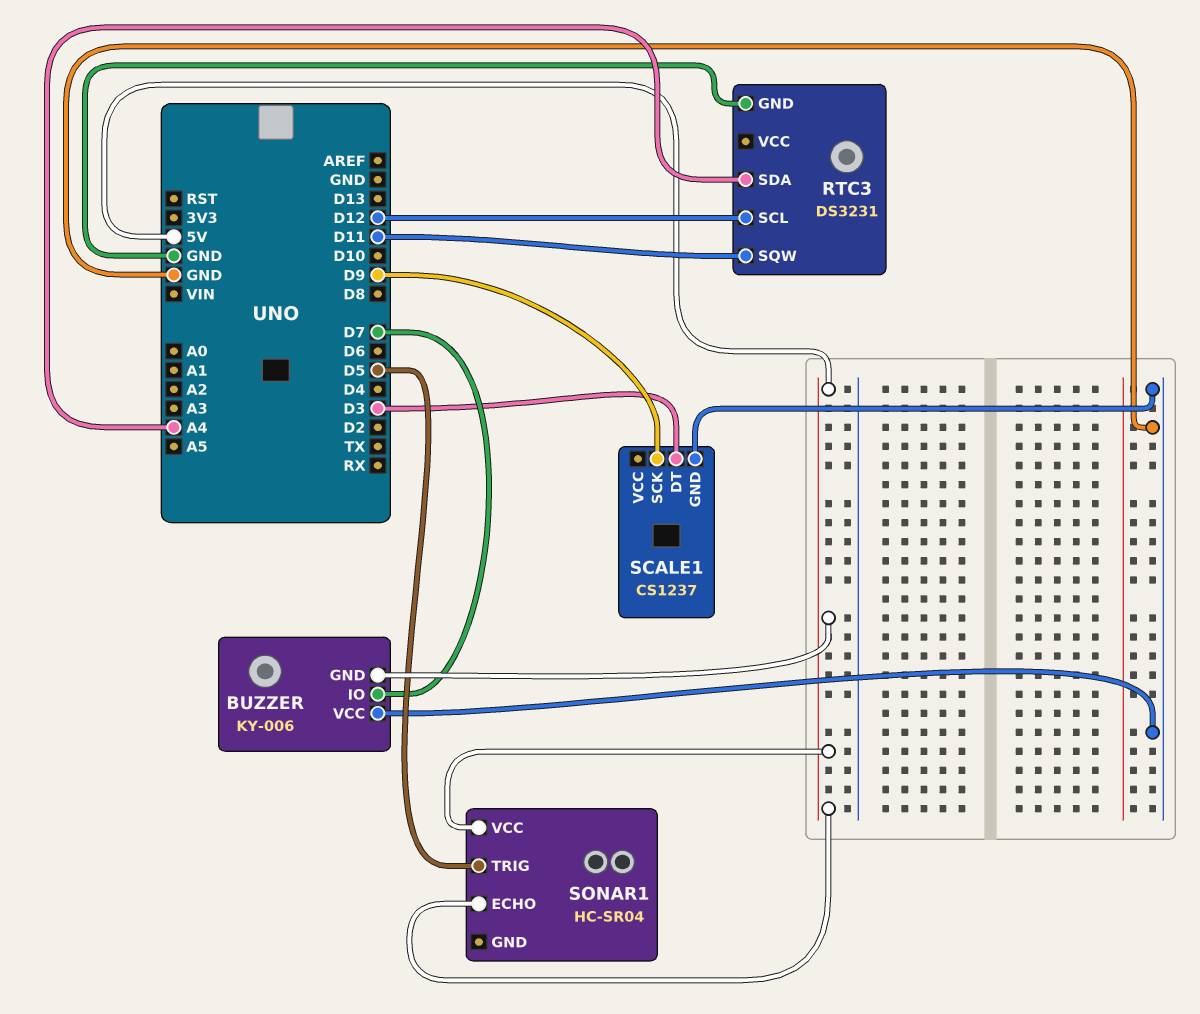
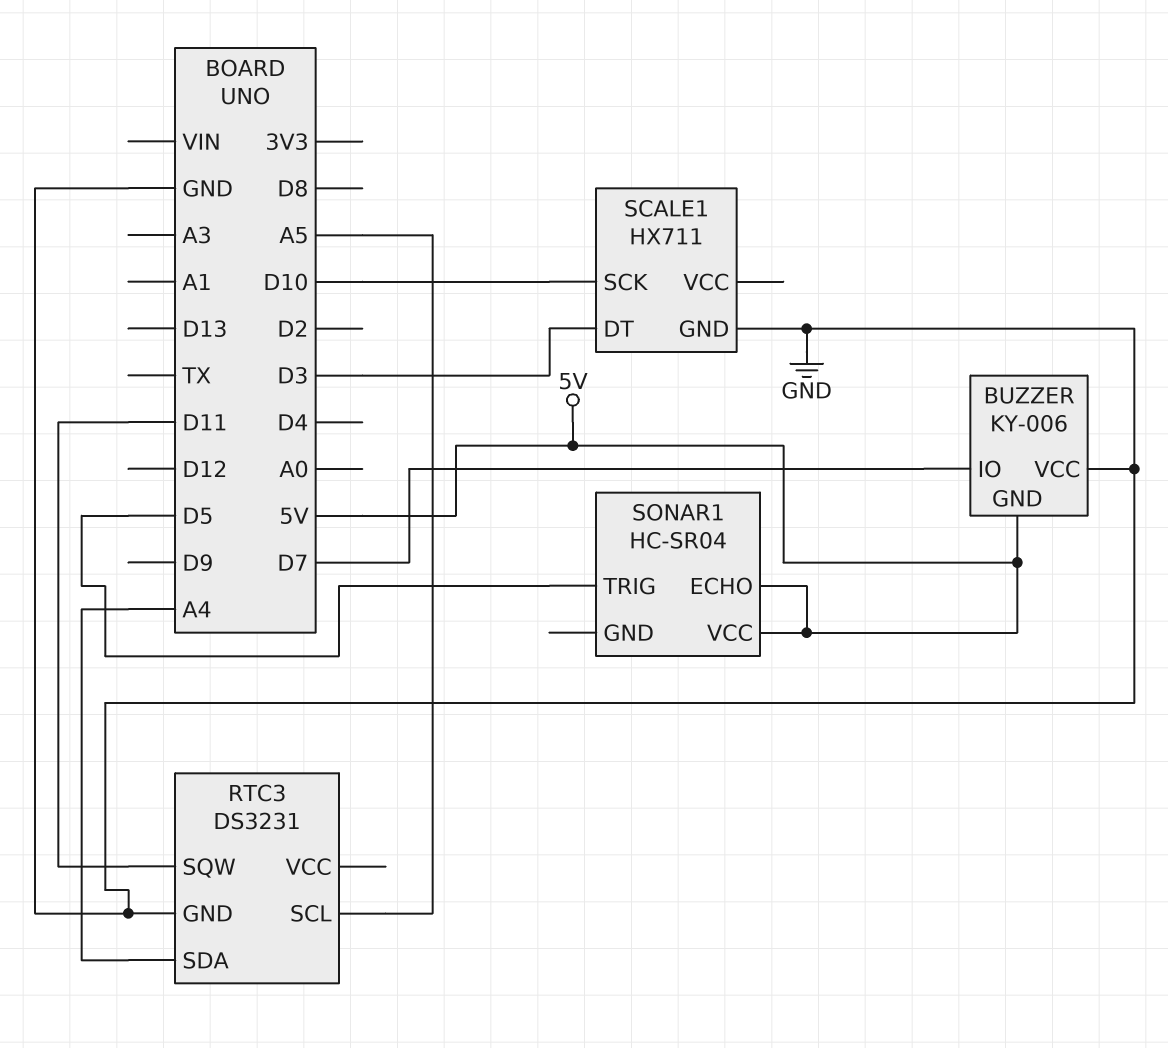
RTC3 pin SCL: D12 -> A5
SCALE1: CS1237 -> HX711
SCALE1 pin SCK: D9 -> D10

